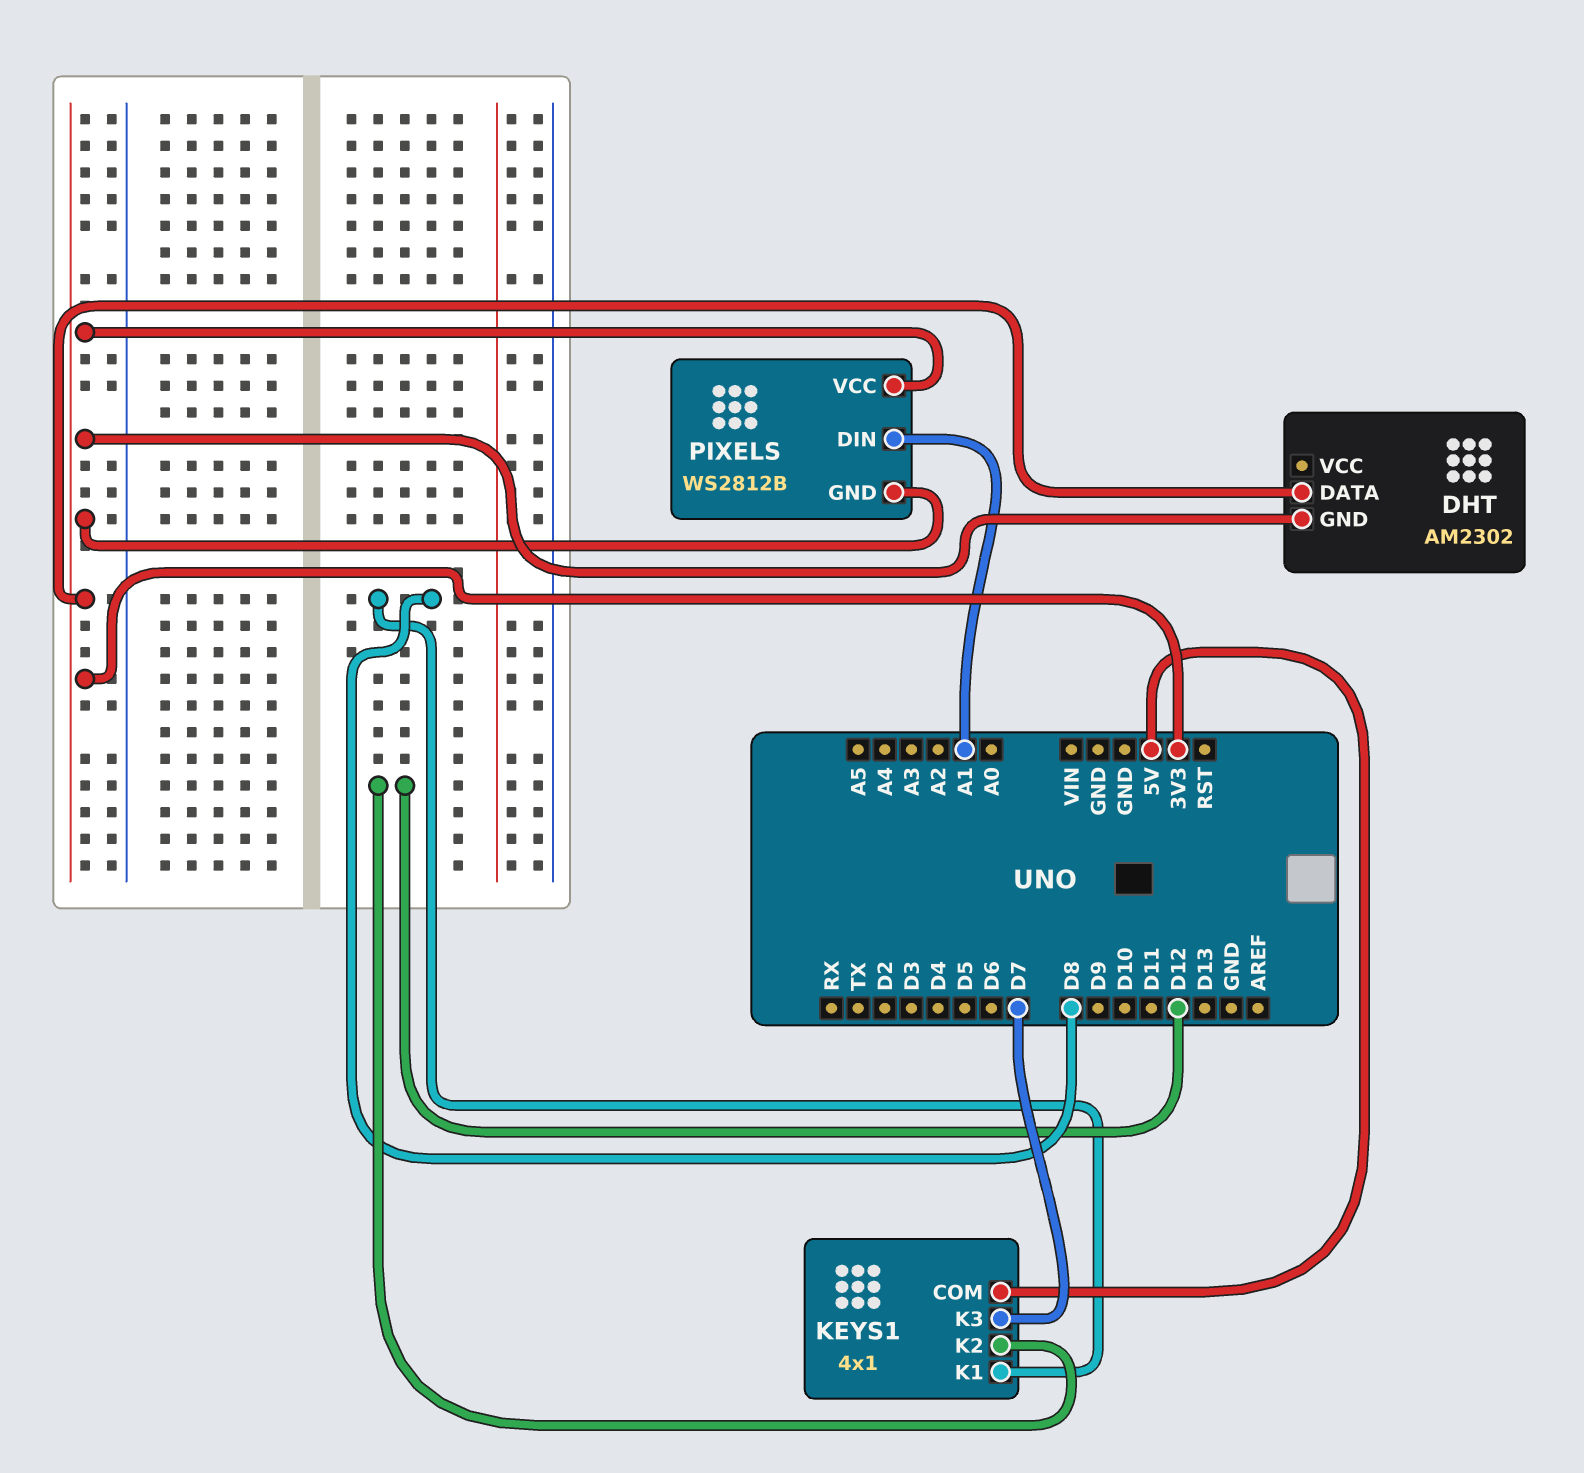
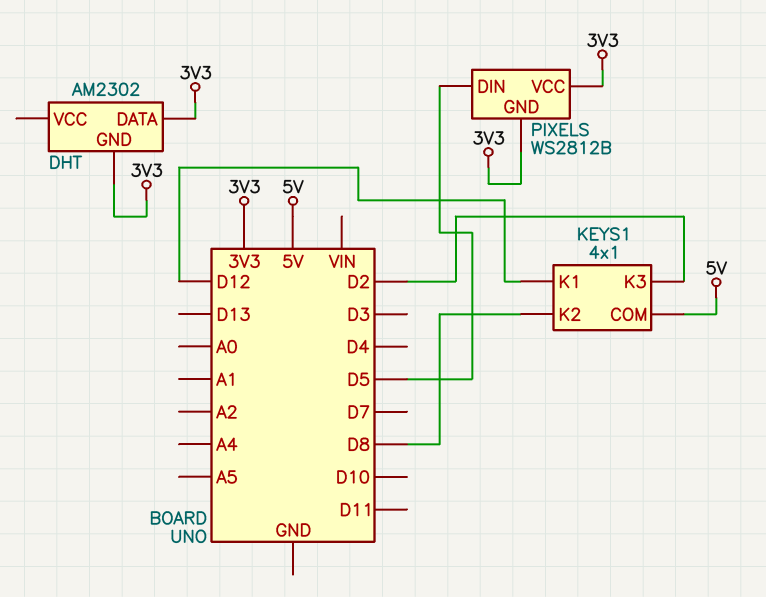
KEYS1 pin K1: D8 -> D12
KEYS1 pin K2: D12 -> D8
KEYS1 pin K3: D7 -> D2
PIXELS pin DIN: A1 -> D5

